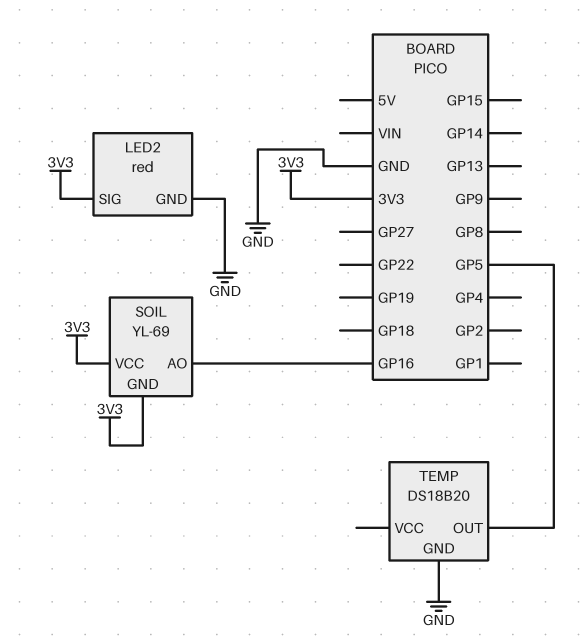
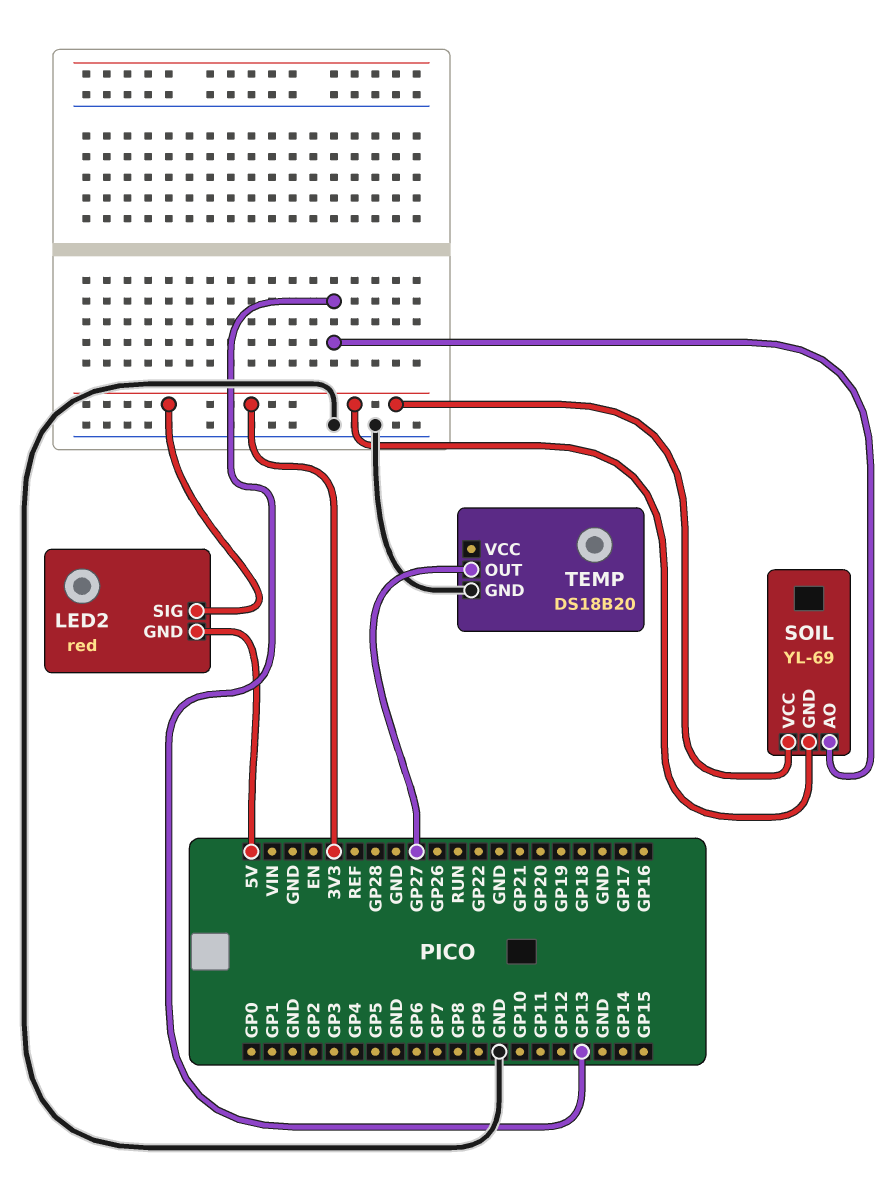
LED2 pin GND: GND -> 5V
SOIL pin AO: GP16 -> GP13
TEMP pin OUT: GP5 -> GP27

